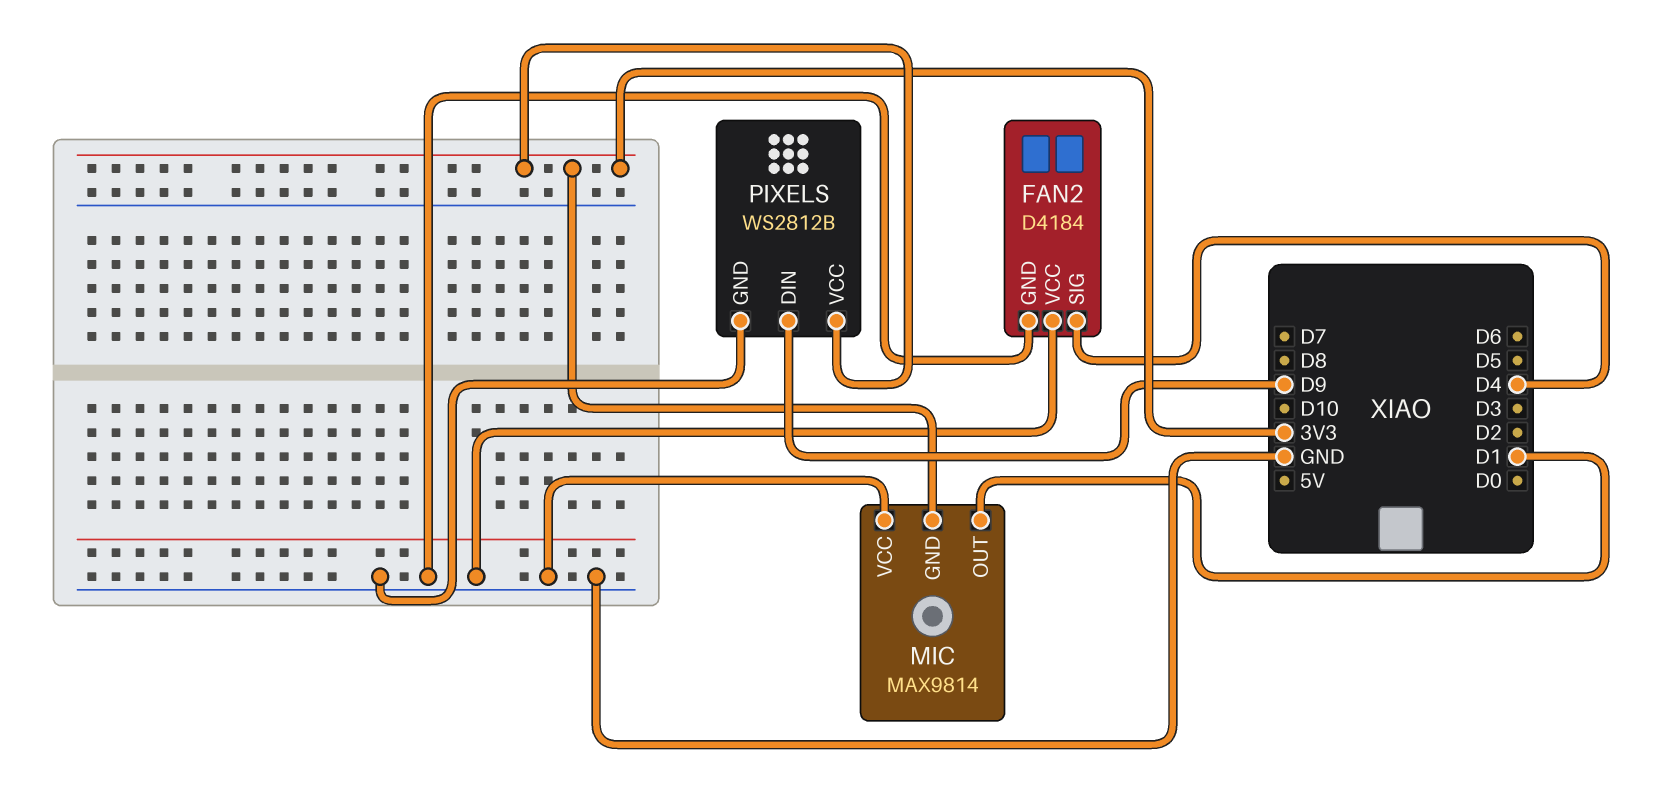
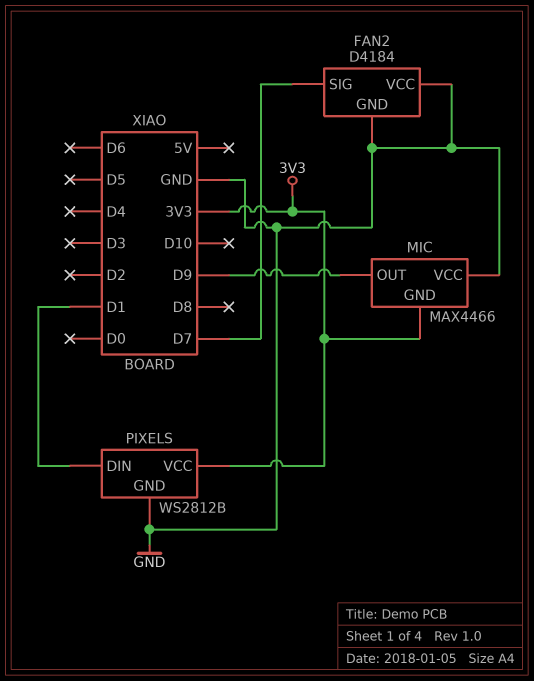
FAN2 pin SIG: D4 -> D7
MIC: MAX9814 -> MAX4466
MIC pin OUT: D1 -> D9
PIXELS pin DIN: D9 -> D1

